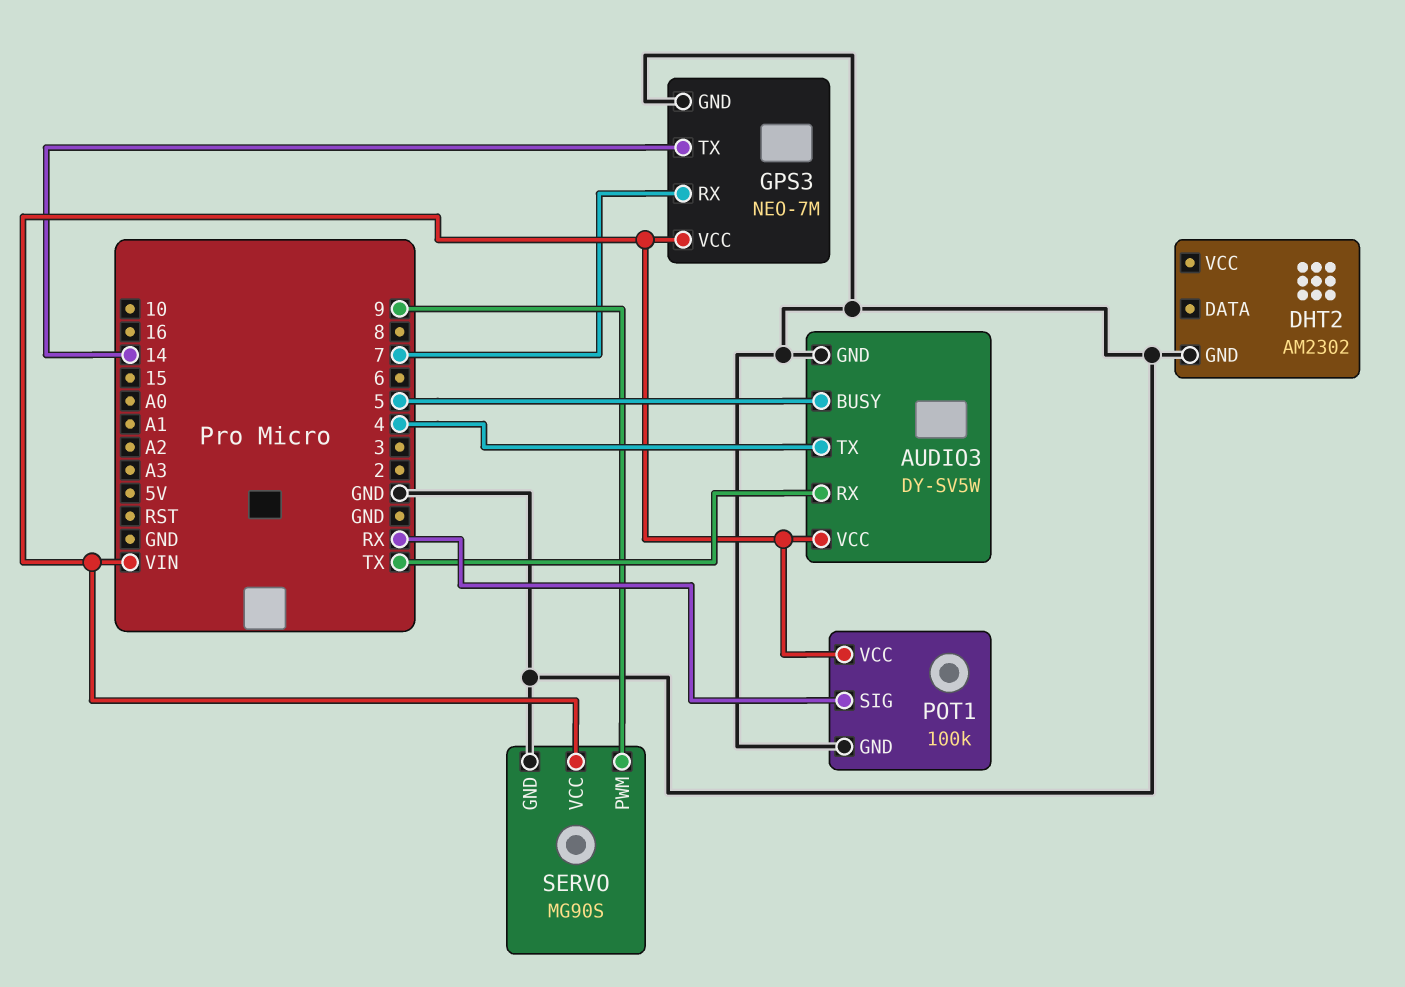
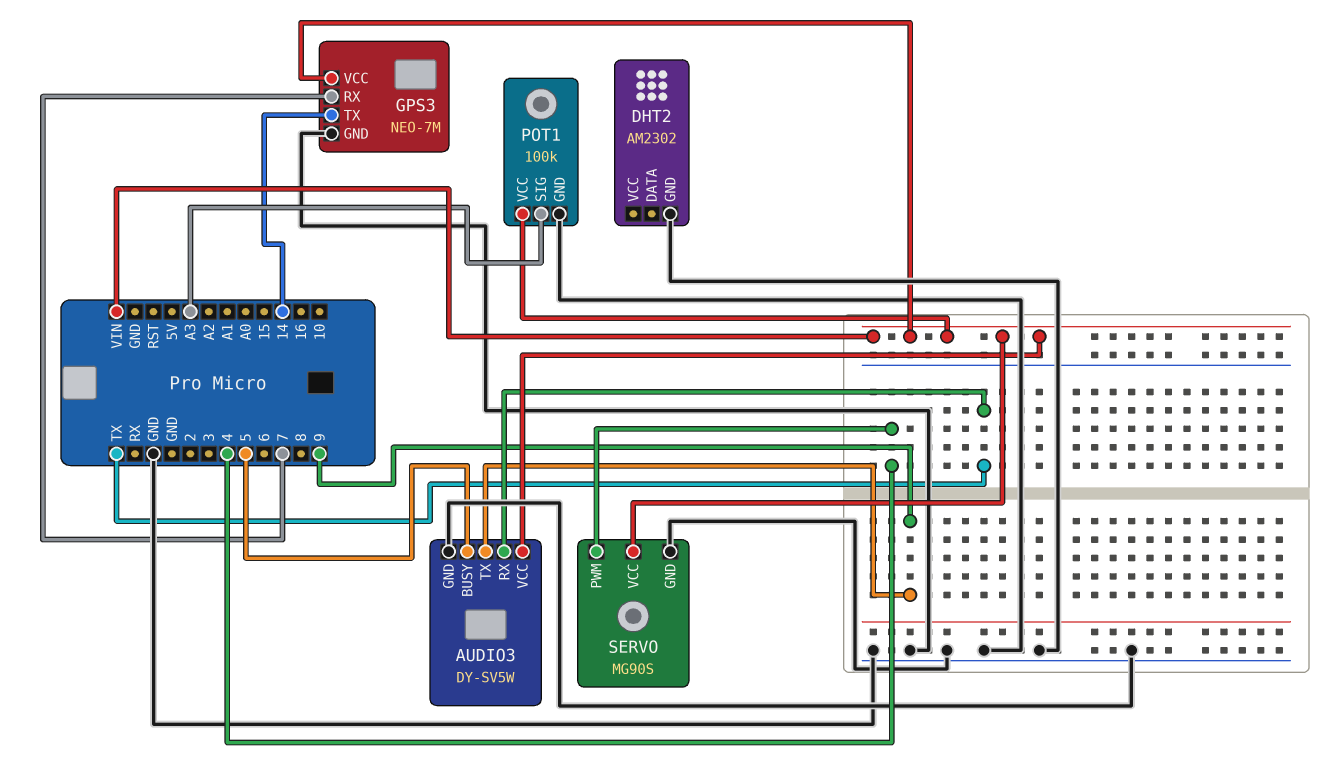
AUDIO3 pin TX: 4 -> 9
POT1 pin SIG: RX -> A3
SERVO pin PWM: 9 -> 4

